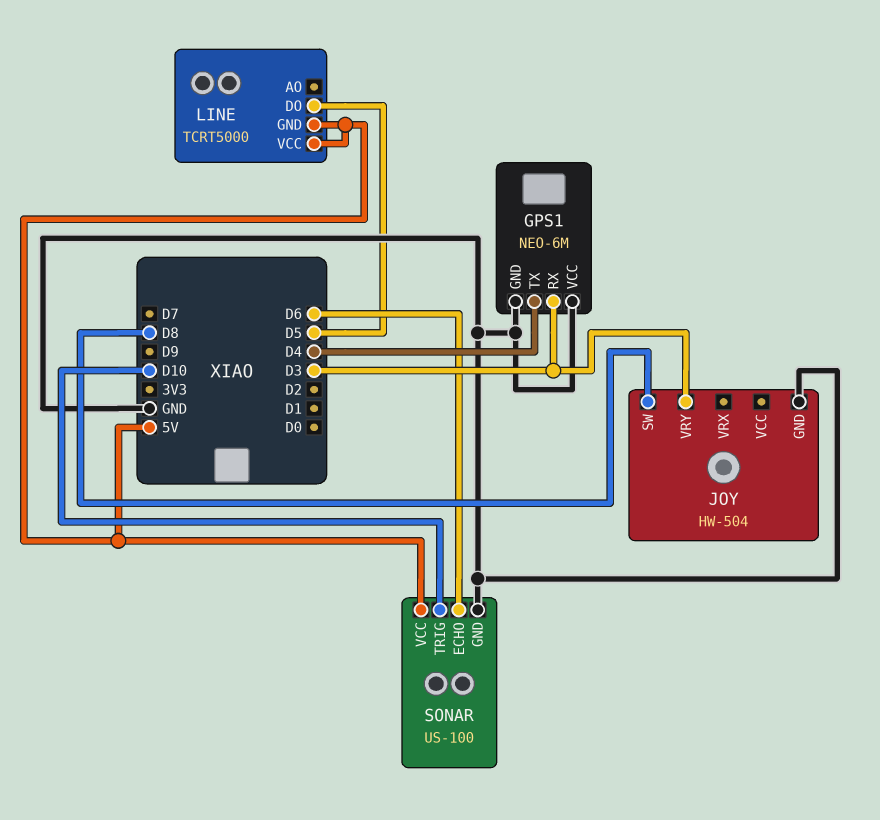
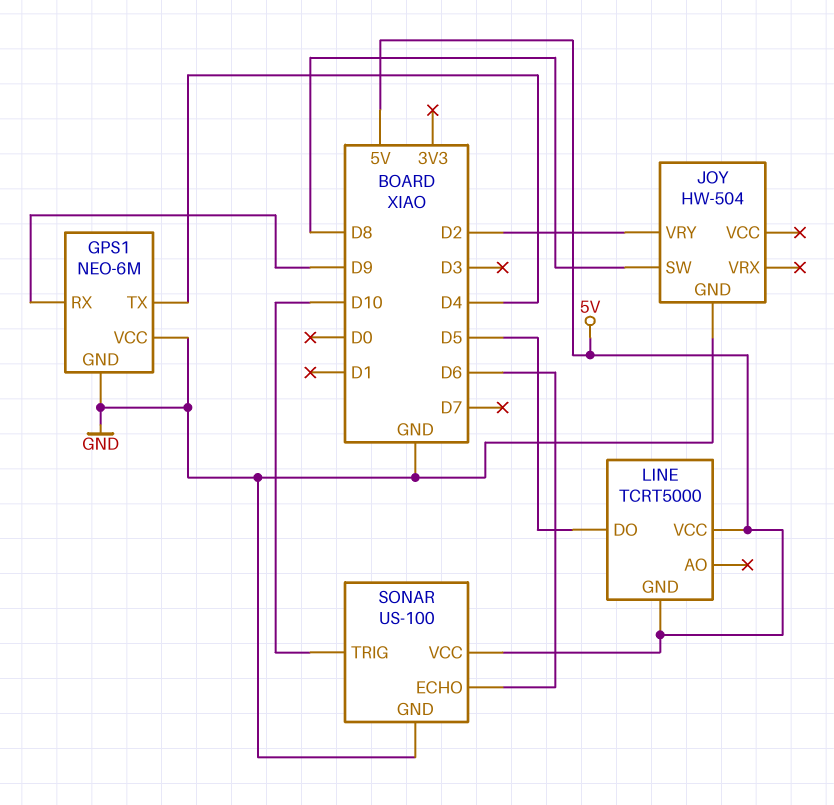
GPS1 pin RX: D3 -> D9
JOY pin VRY: D3 -> D2

